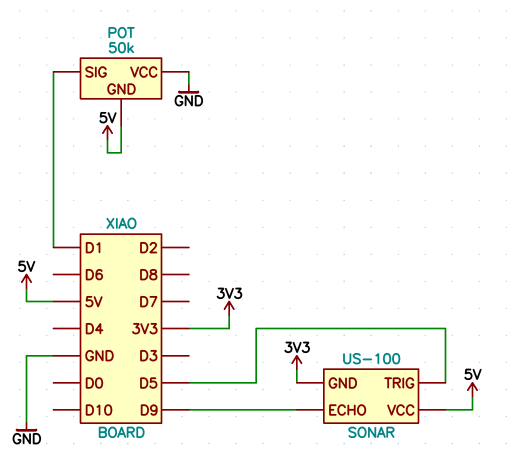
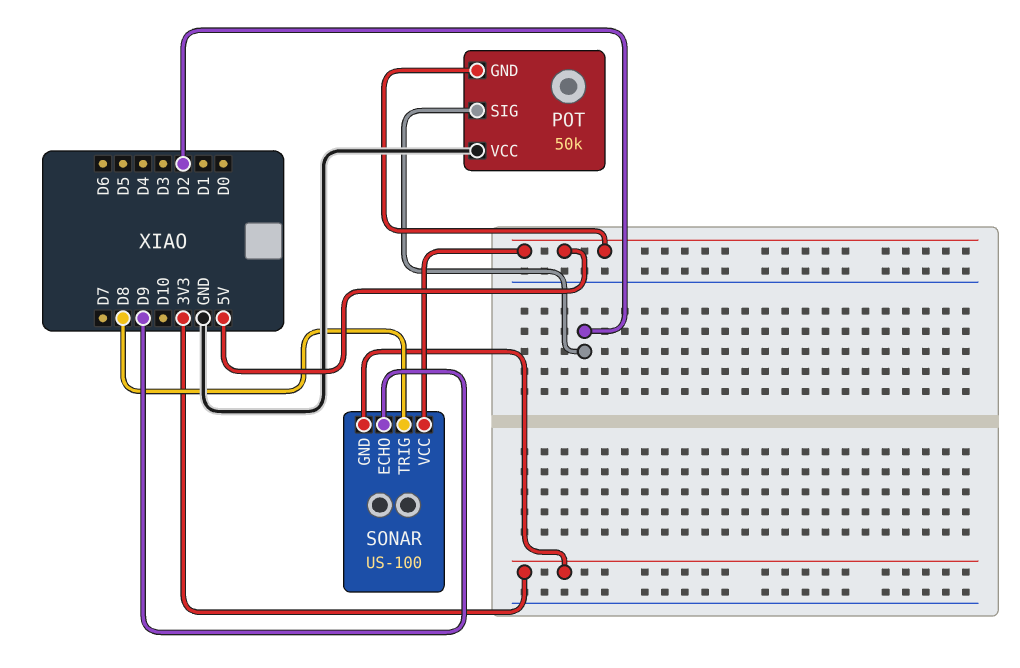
POT pin SIG: D1 -> D2
SONAR pin TRIG: D5 -> D8

